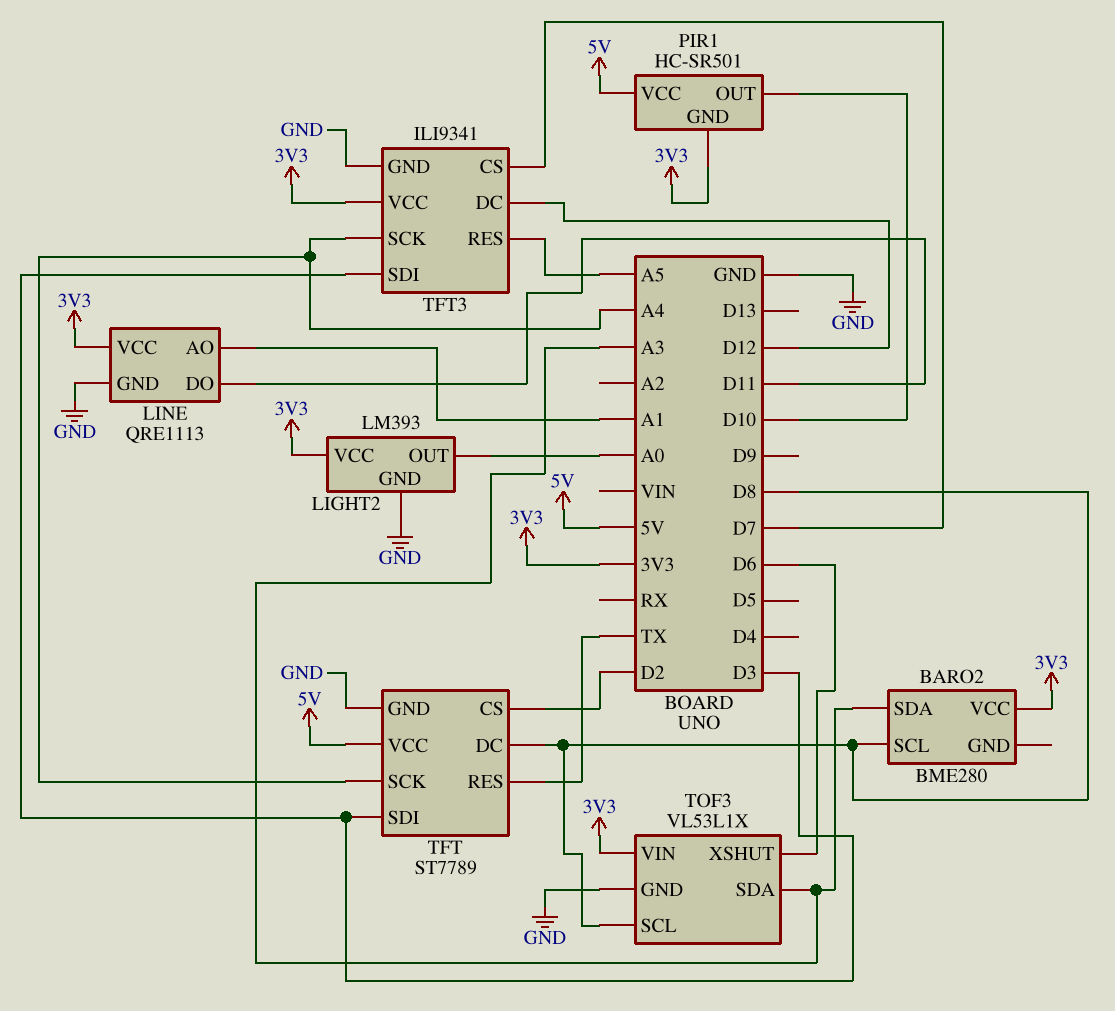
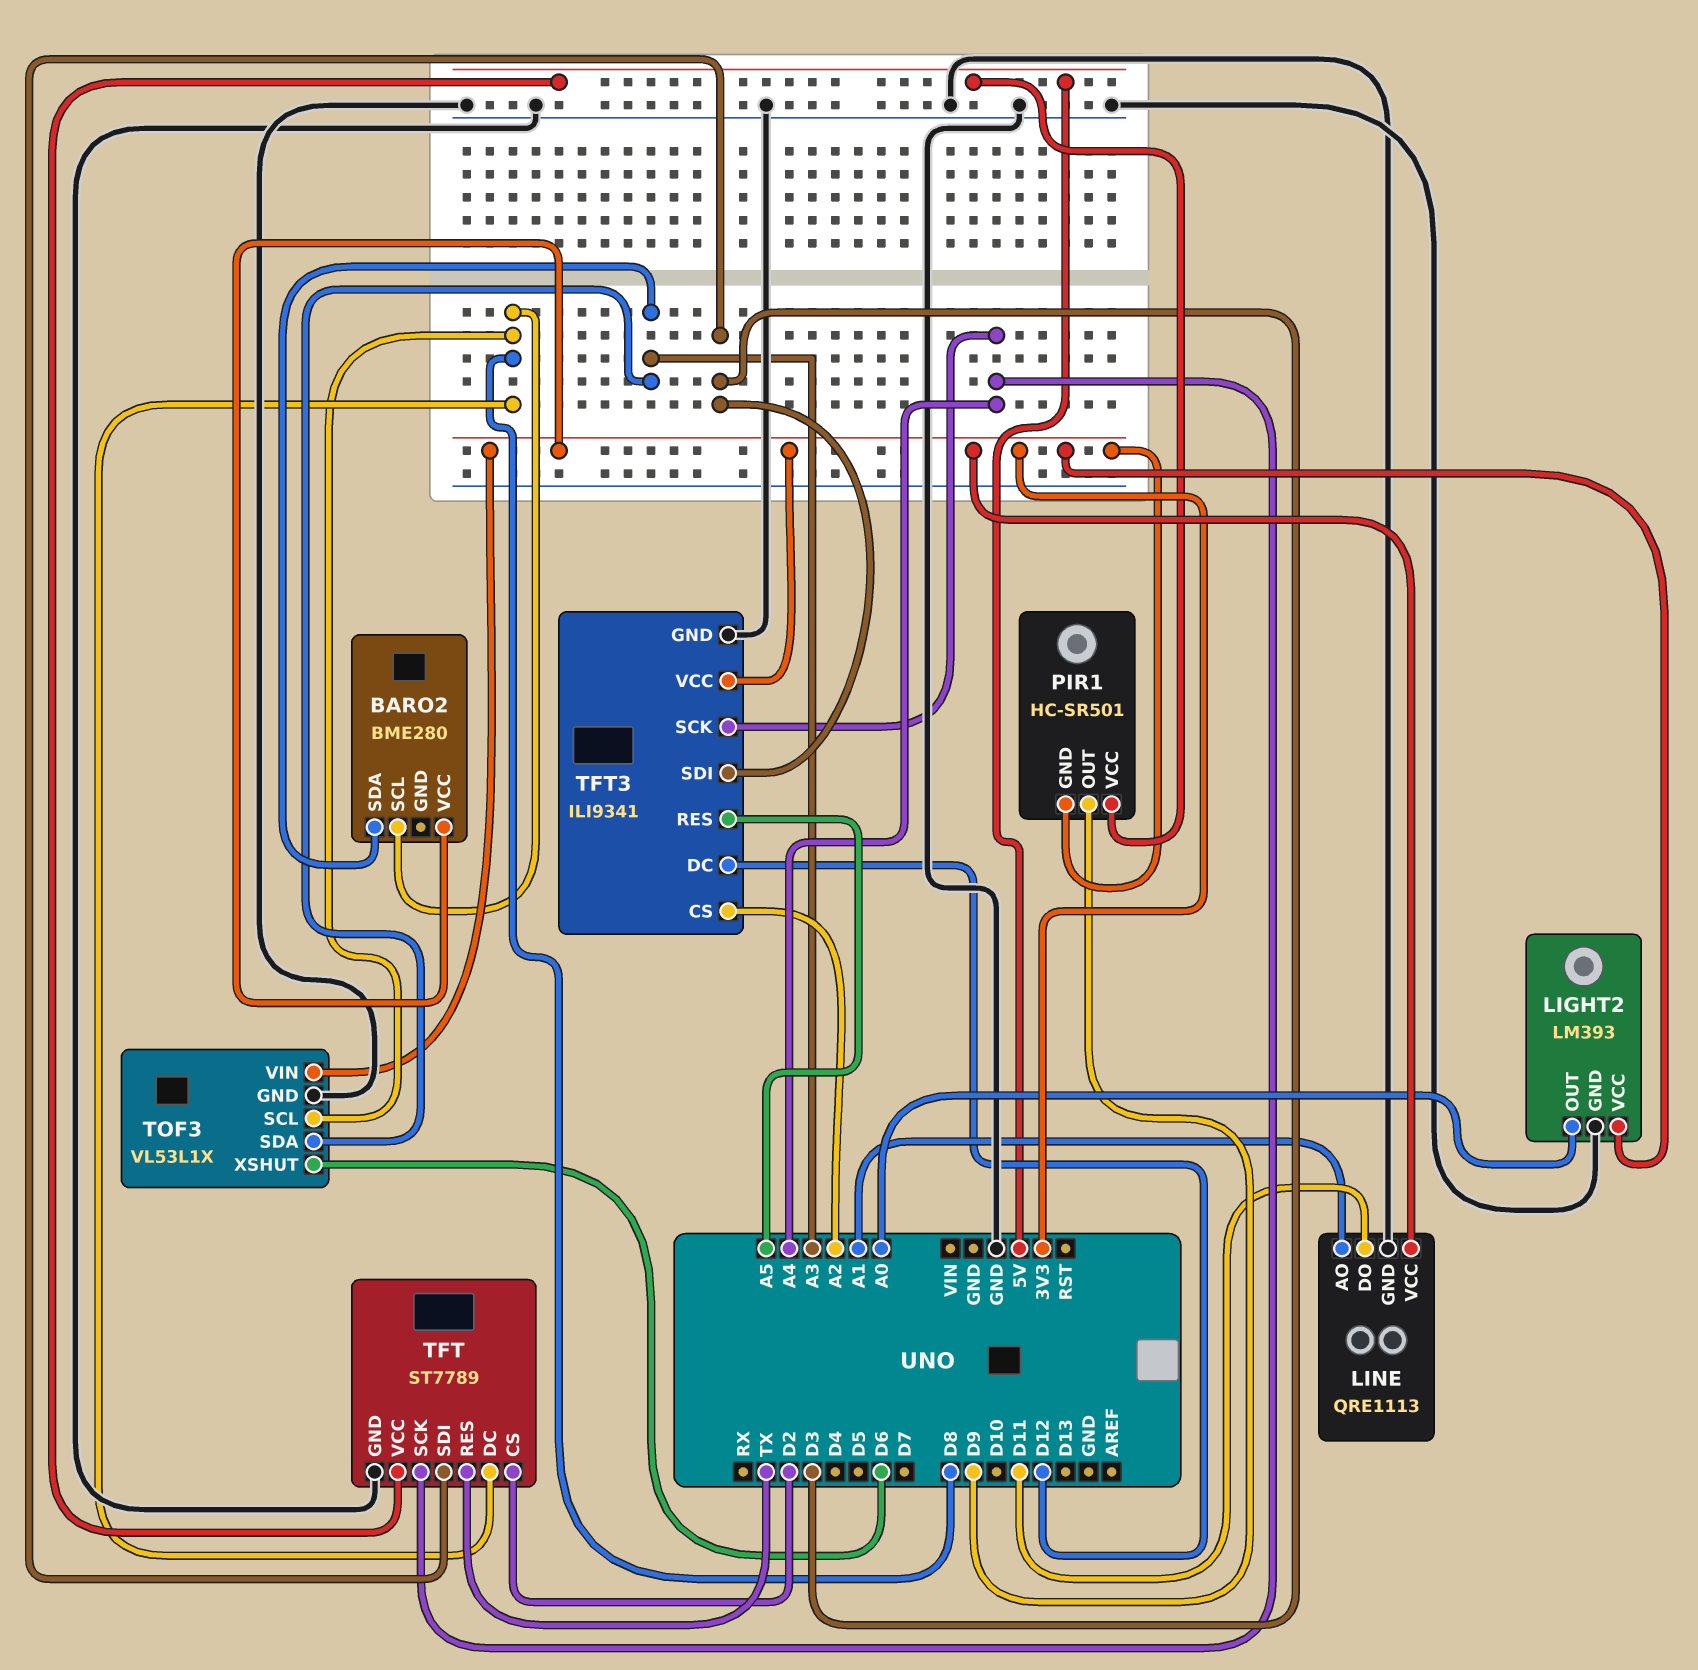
PIR1 pin OUT: D10 -> D9
TFT3 pin CS: D7 -> A2

